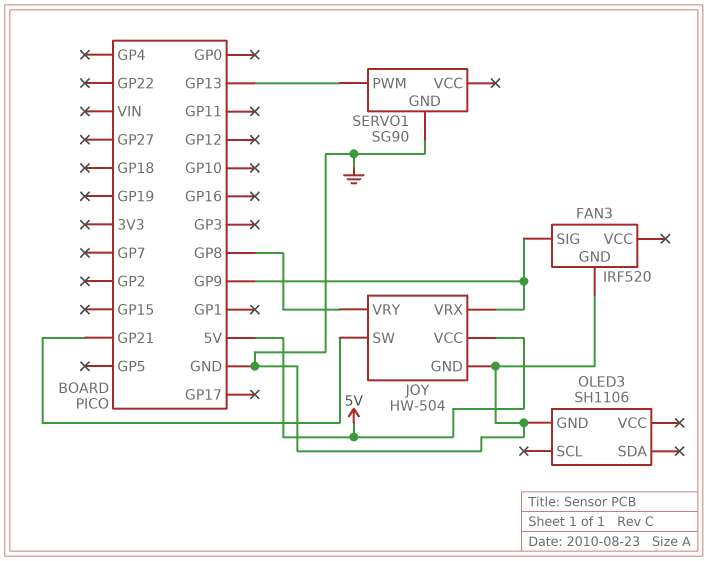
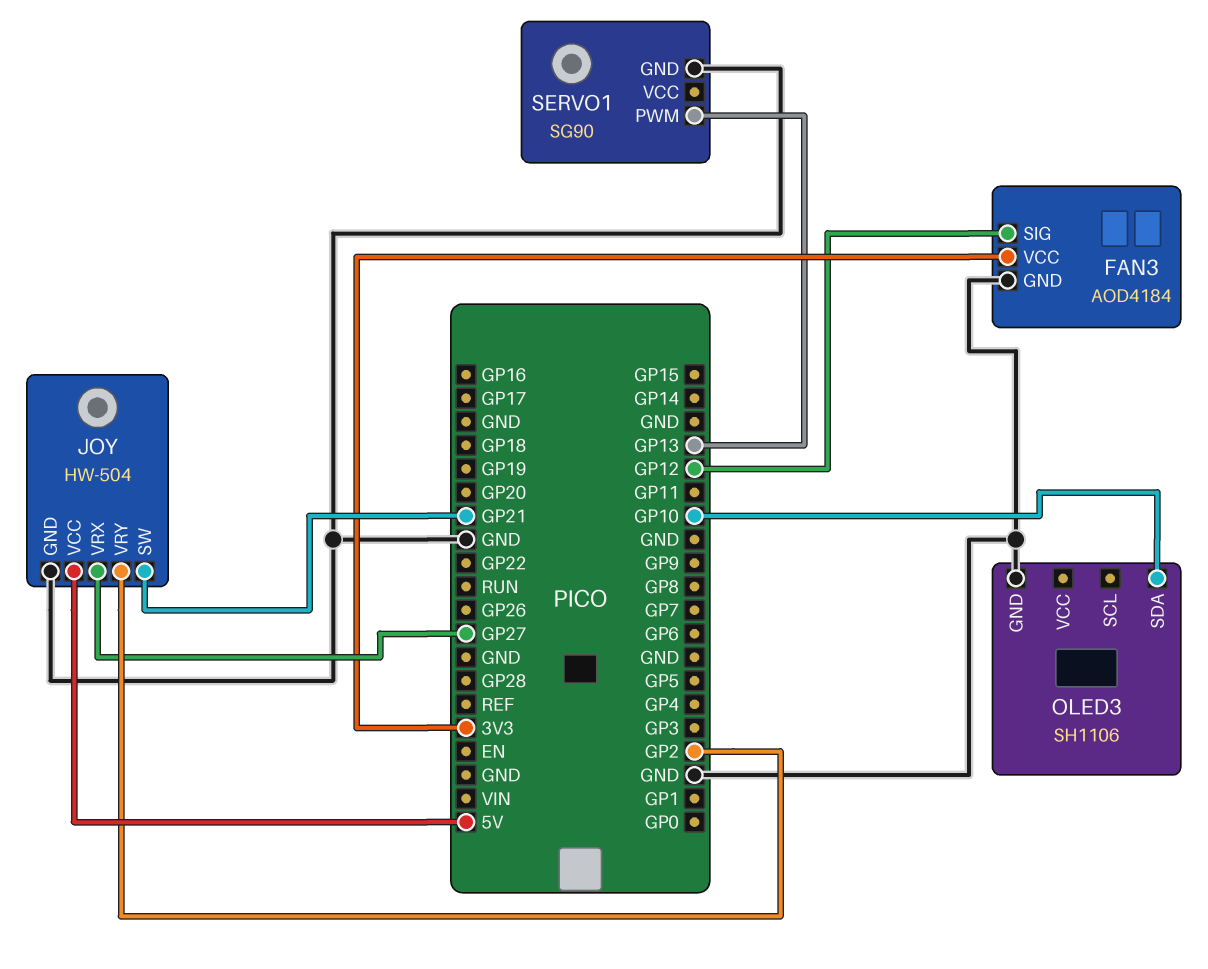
FAN3: IRF520 -> AOD4184
FAN3 pin SIG: GP9 -> GP12
FAN3 pin VCC: none -> 3V3
JOY pin VRX: GP9 -> GP27
JOY pin VRY: GP8 -> GP2
OLED3 pin SDA: none -> GP10

